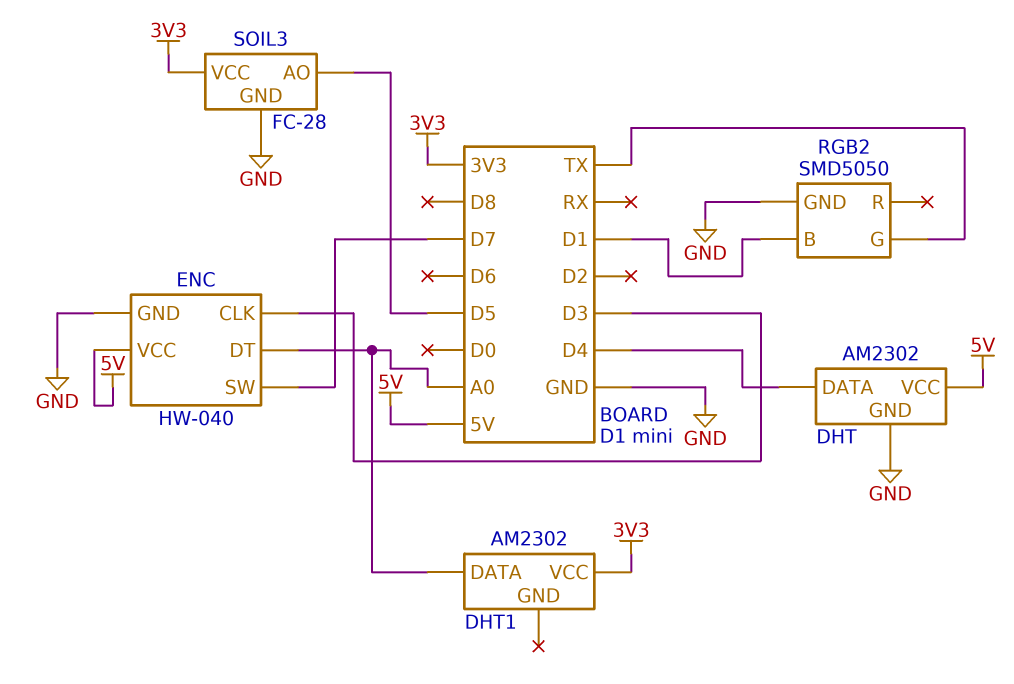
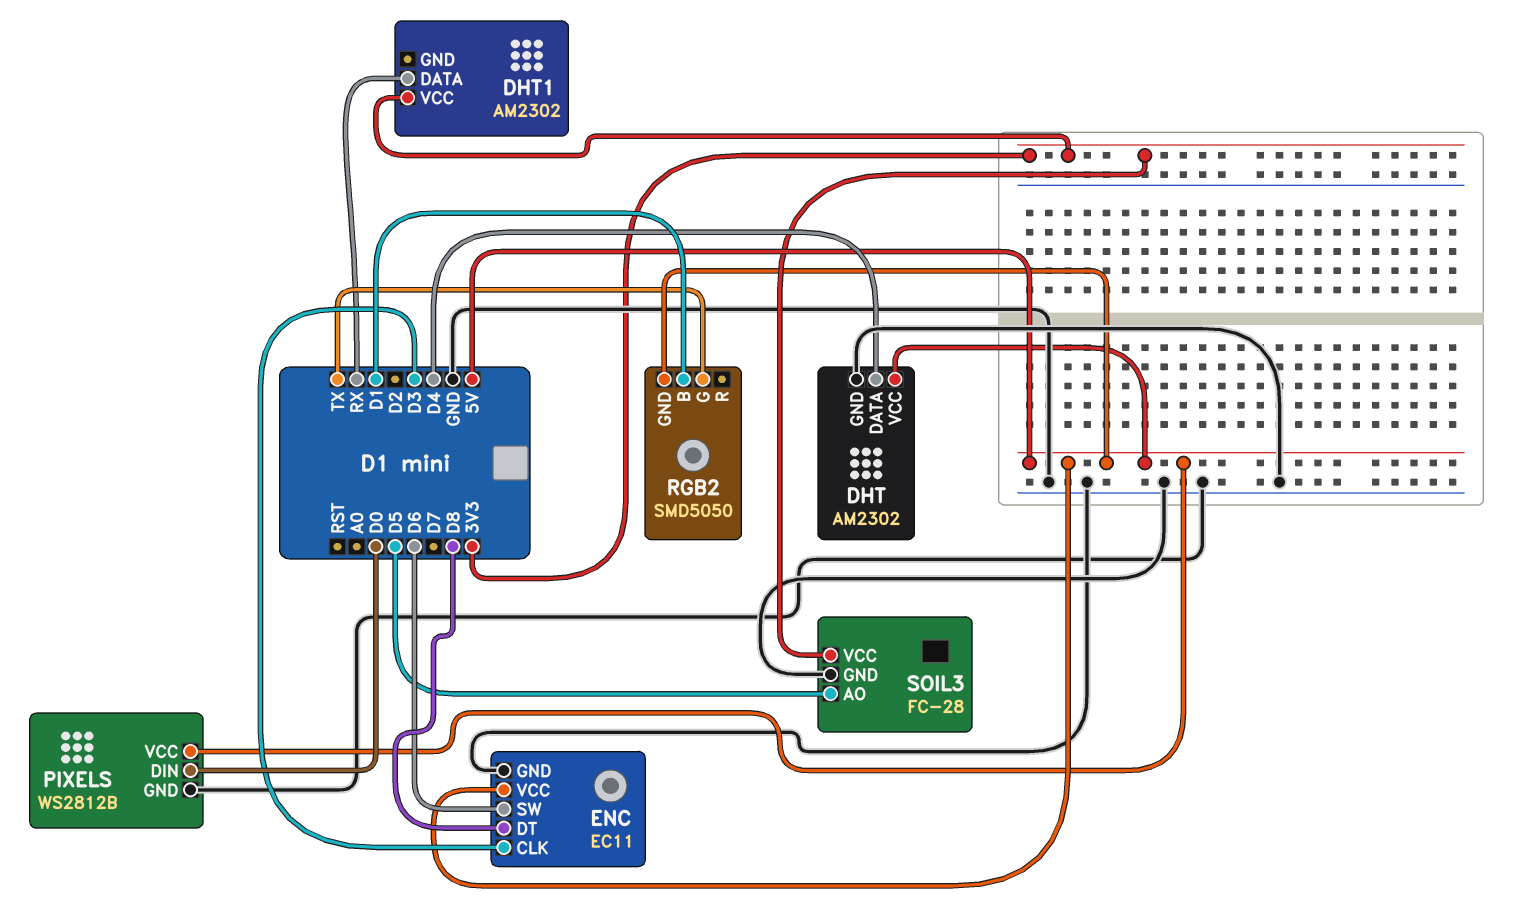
DHT1 pin DATA: A0 -> RX
ENC: HW-040 -> EC11
ENC pin DT: A0 -> D8
ENC pin SW: D7 -> D6
PIXELS: none -> WS2812B
PIXELS pin DIN: none -> D0
PIXELS pin GND: none -> GND
PIXELS pin VCC: none -> 5V
RGB2 pin GND: GND -> 5V

